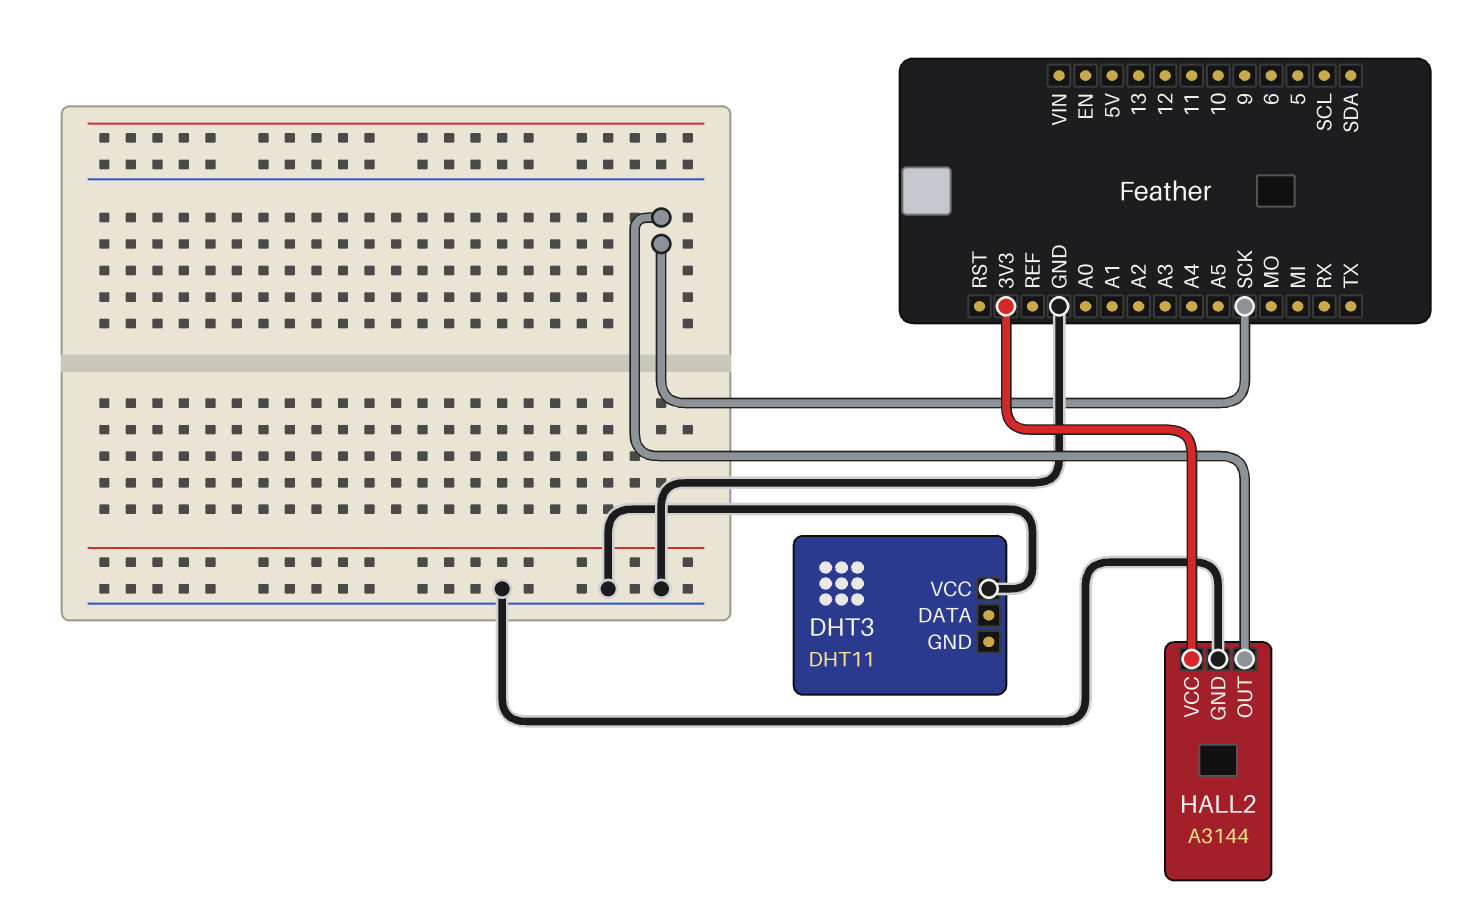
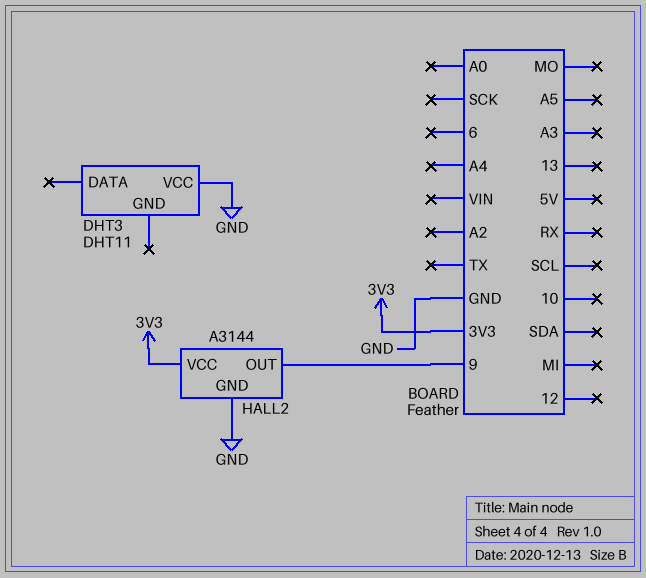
HALL2 pin OUT: SCK -> 9

